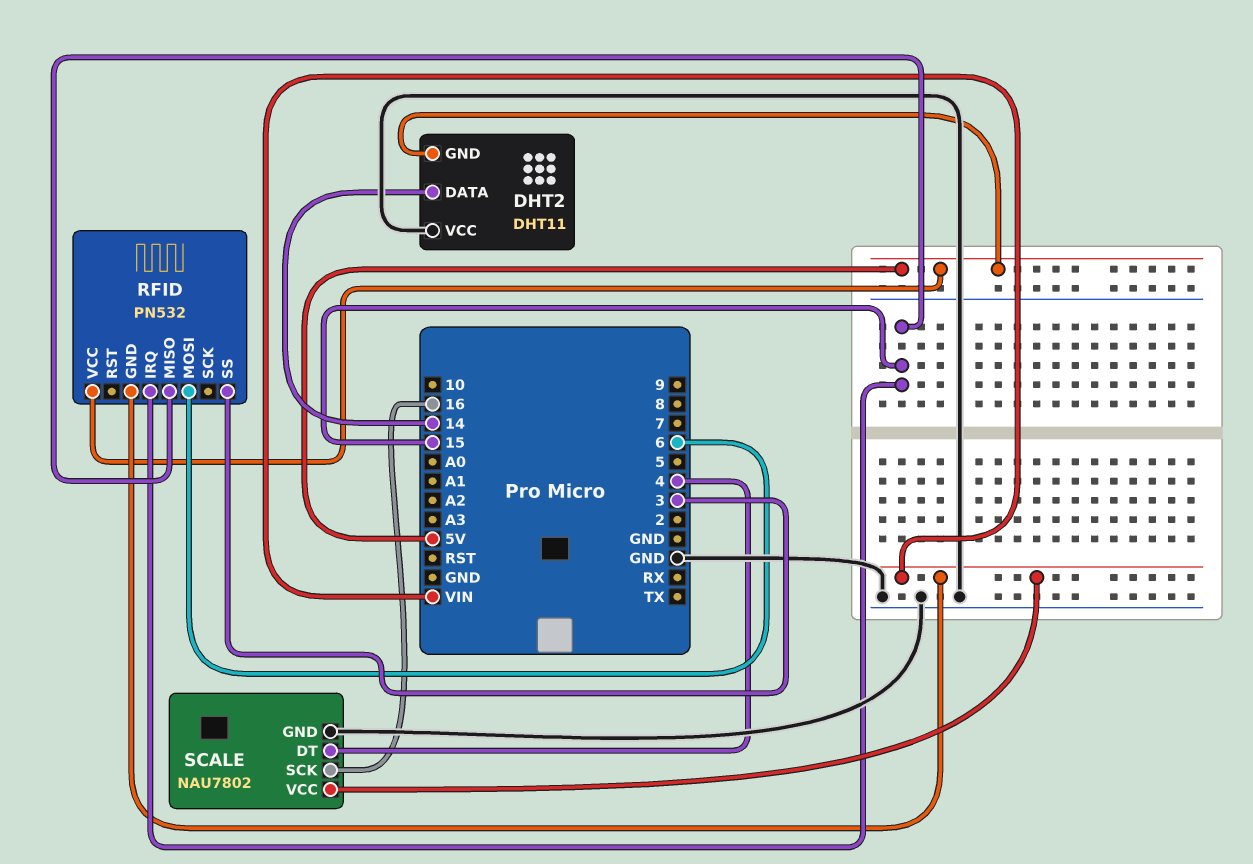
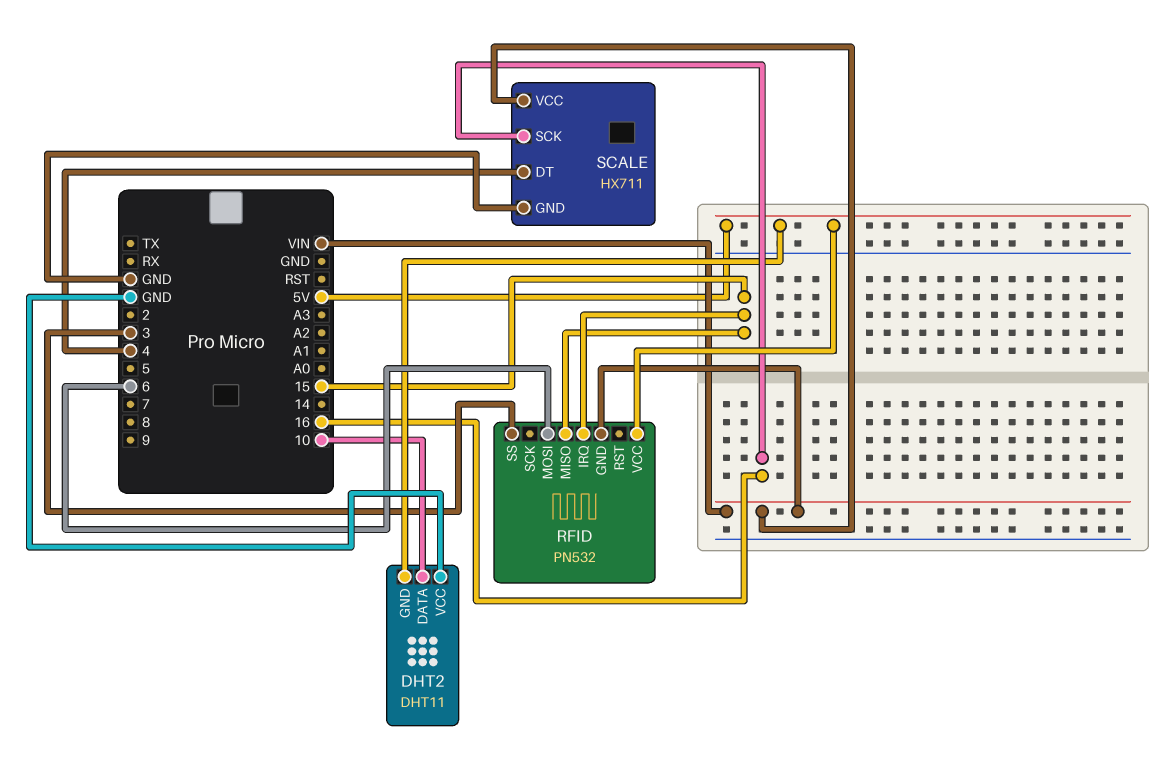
DHT2 pin DATA: 14 -> 10
SCALE: NAU7802 -> HX711

